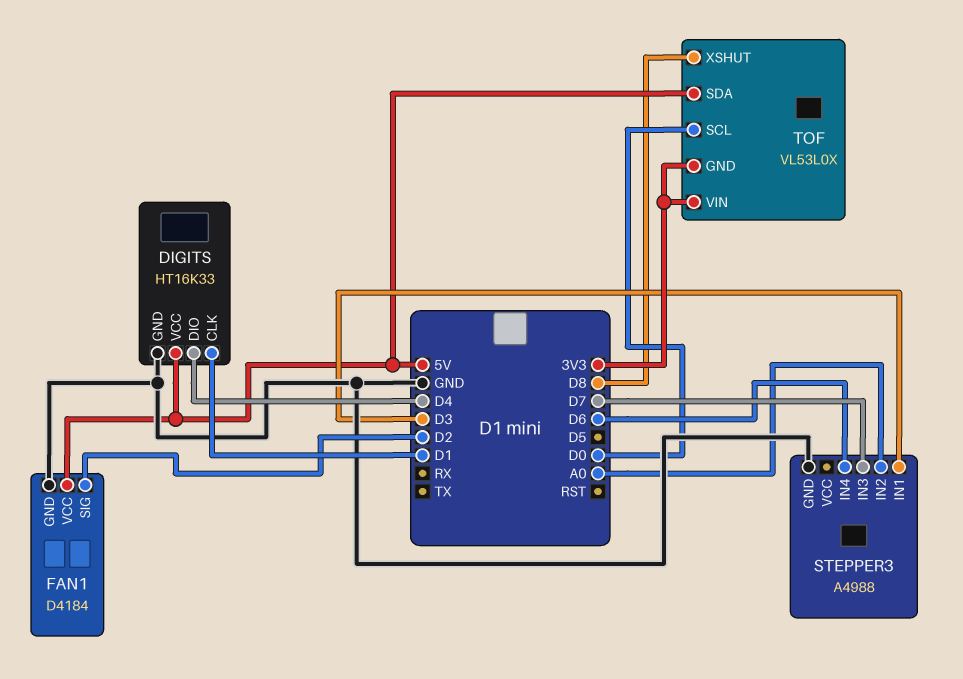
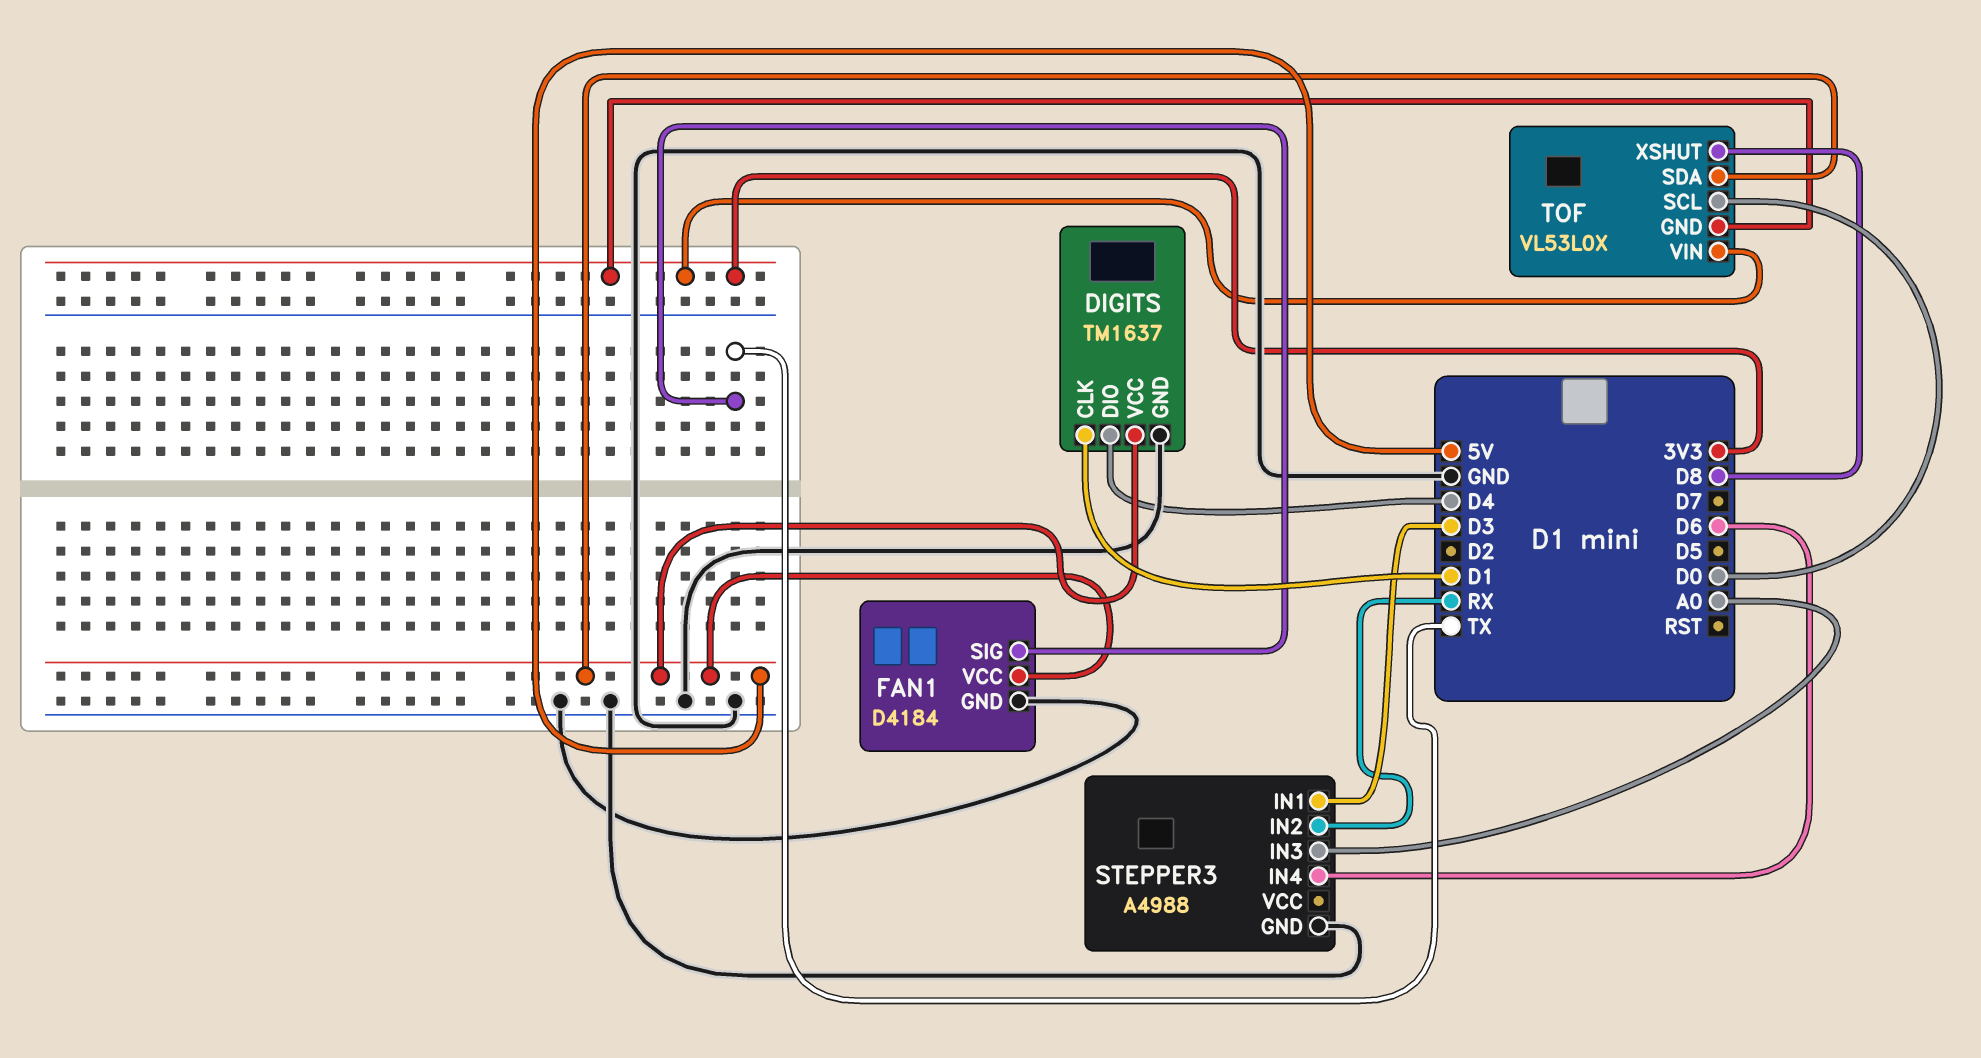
DIGITS: HT16K33 -> TM1637
FAN1 pin SIG: D2 -> TX
STEPPER3 pin IN2: A0 -> RX
STEPPER3 pin IN3: D7 -> A0

